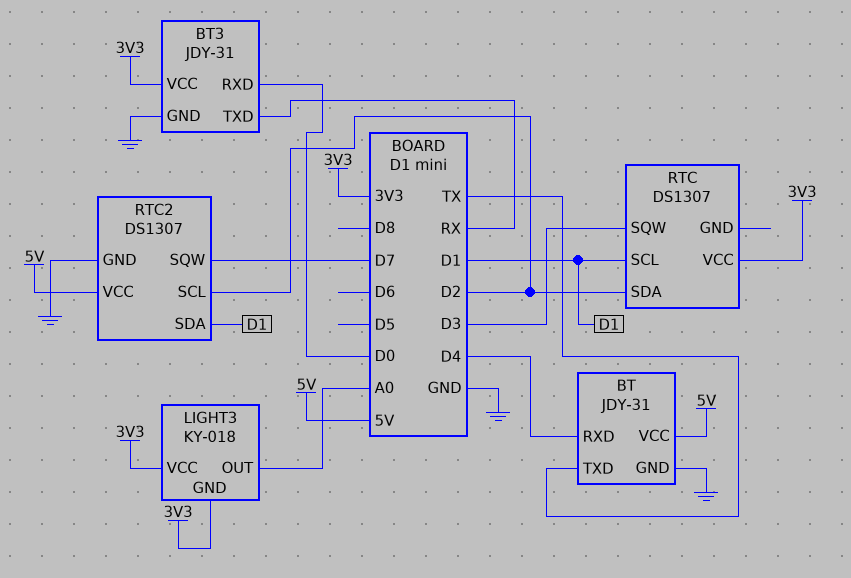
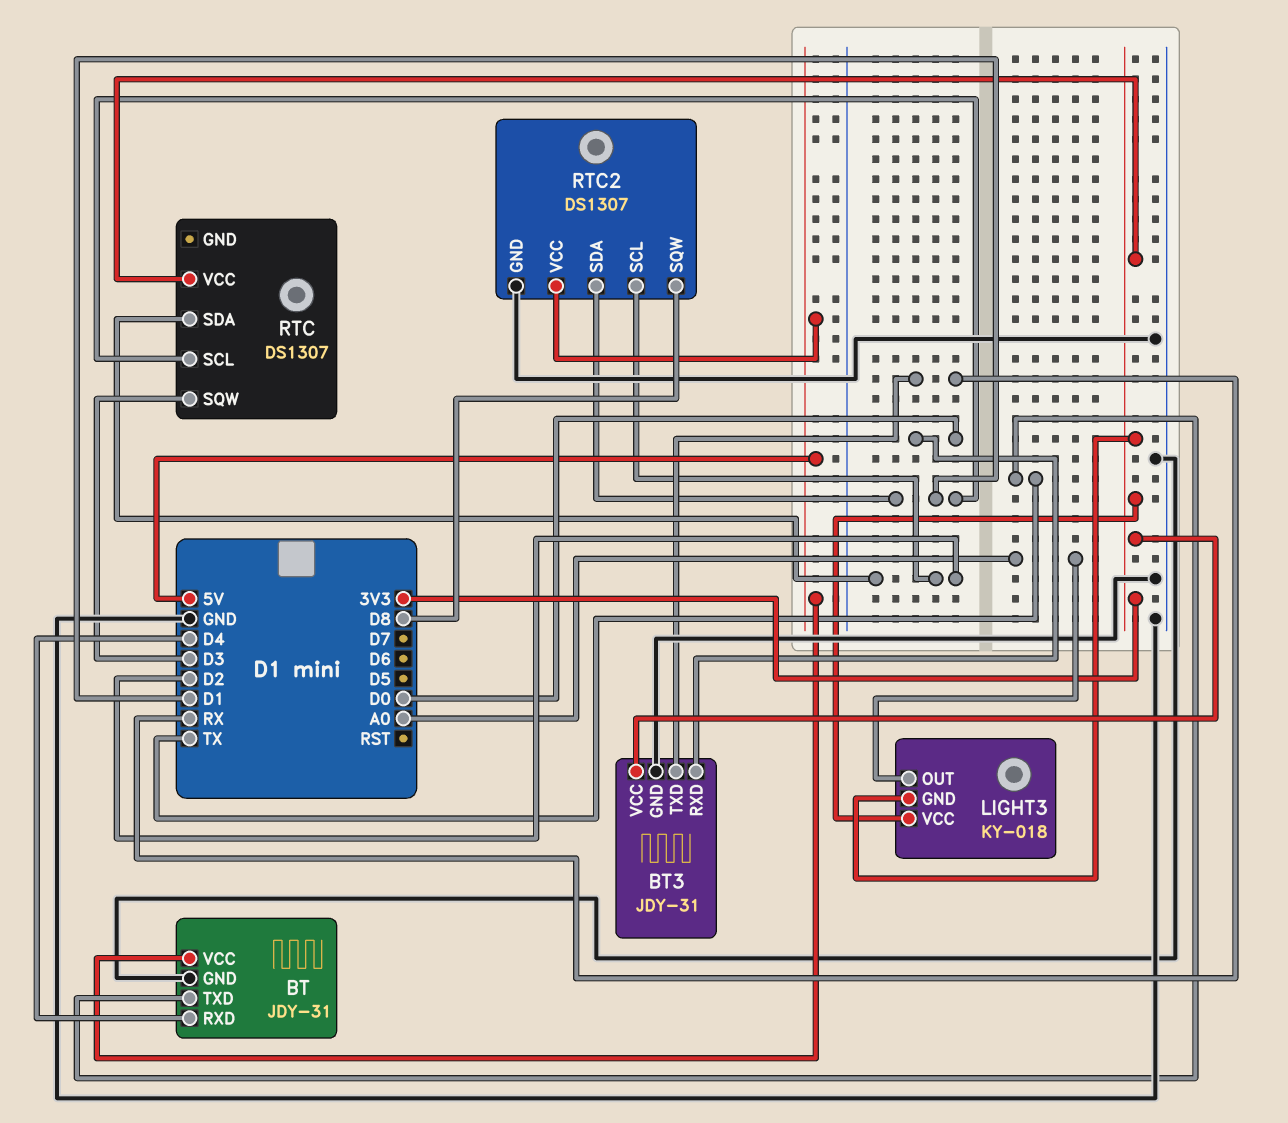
RTC2 pin SQW: D7 -> D8

